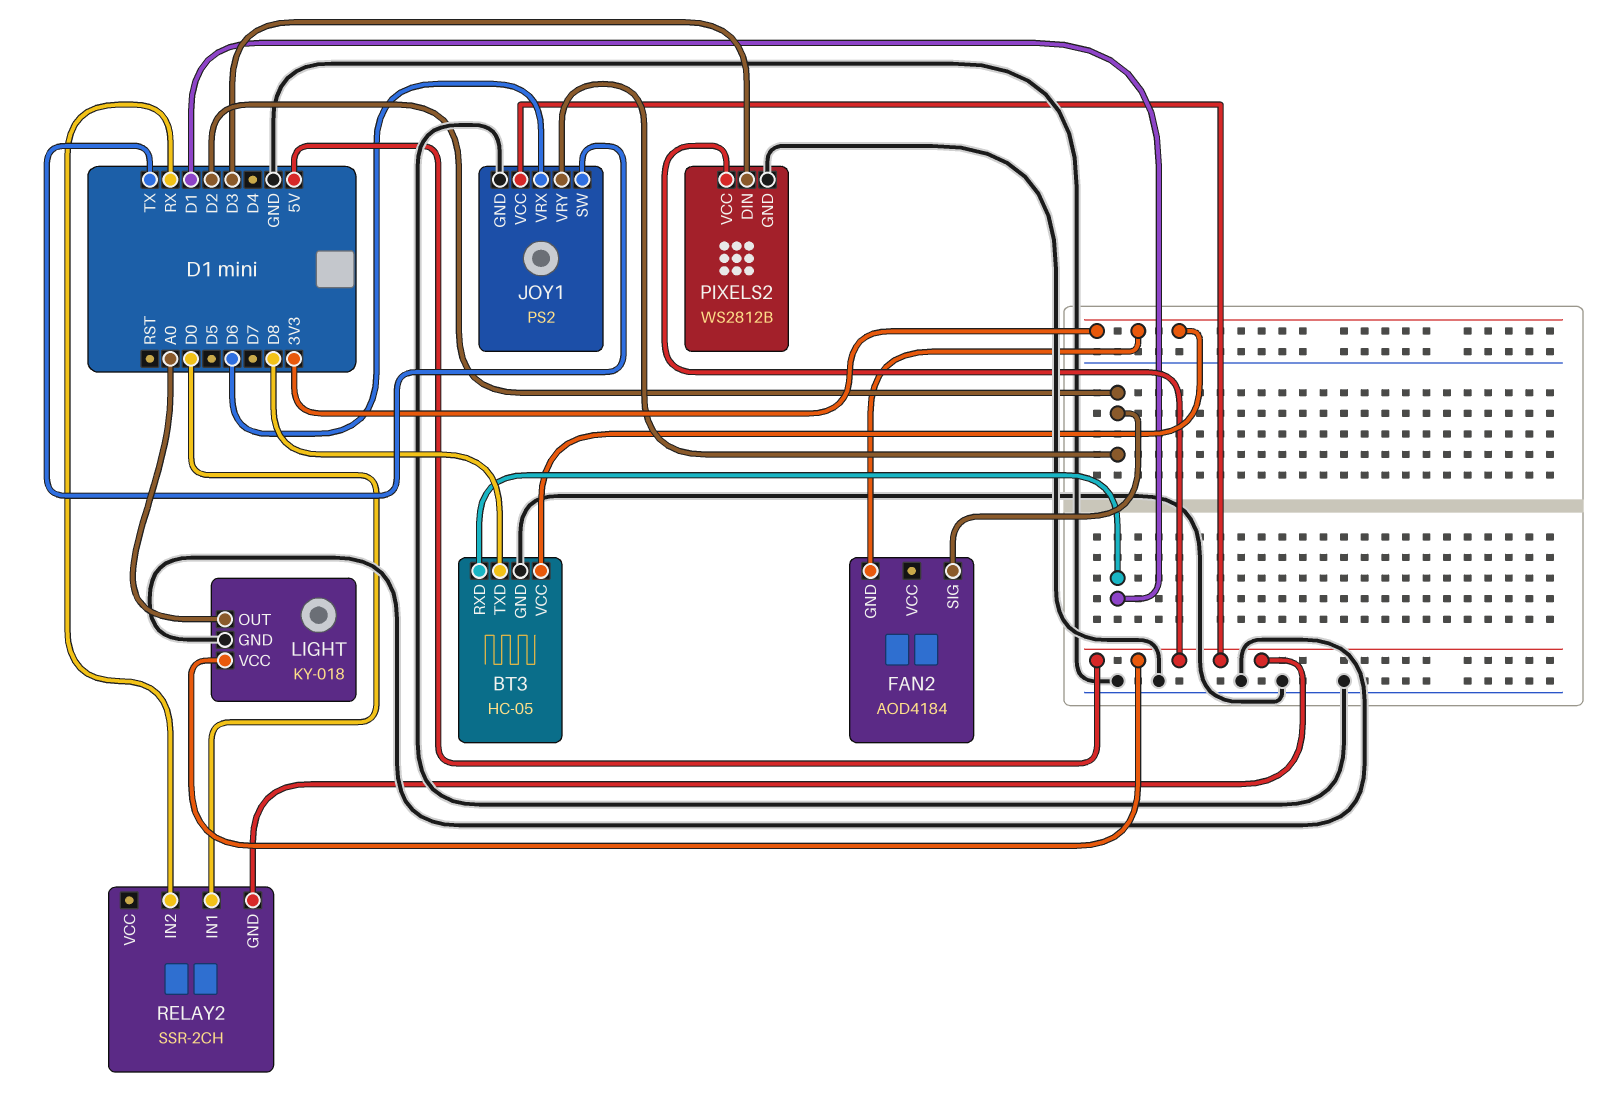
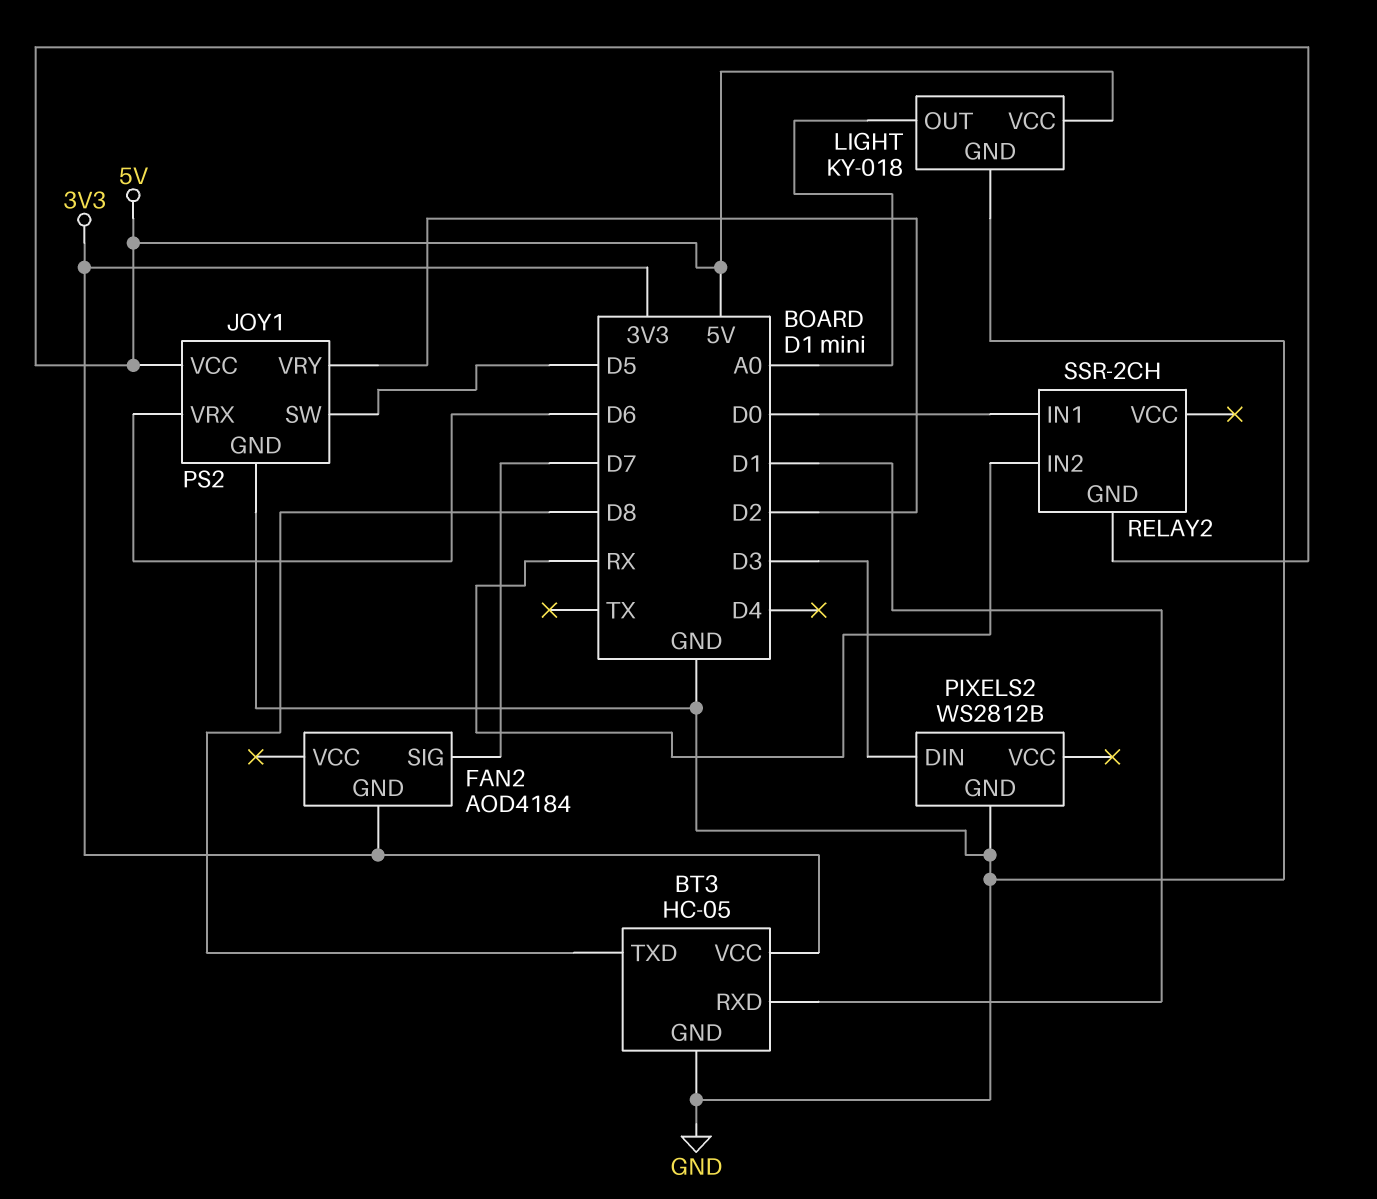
FAN2 pin SIG: D2 -> D7
JOY1 pin SW: TX -> D5
PIXELS2 pin VCC: 5V -> none

